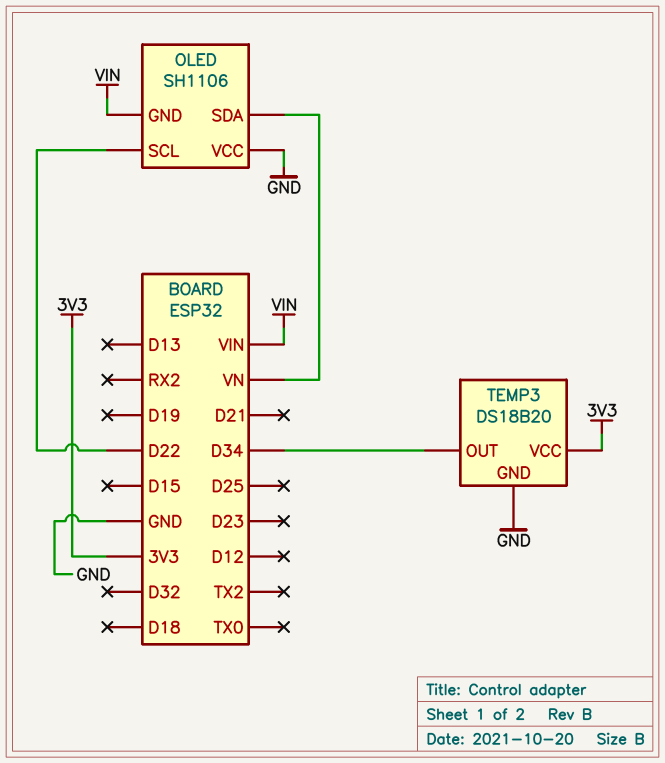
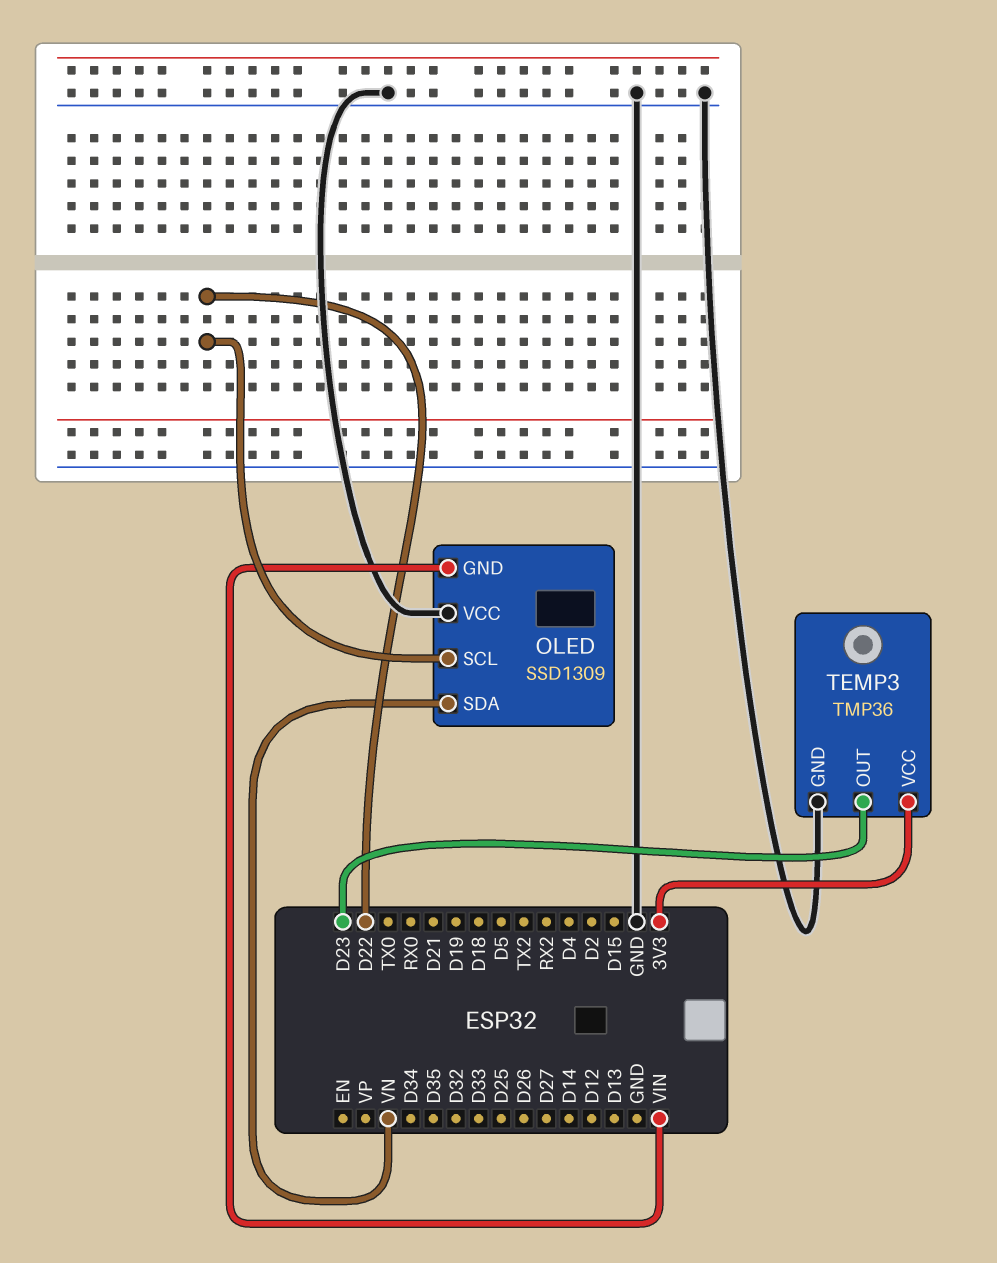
OLED: SH1106 -> SSD1309
TEMP3: DS18B20 -> TMP36
TEMP3 pin OUT: D34 -> D23

